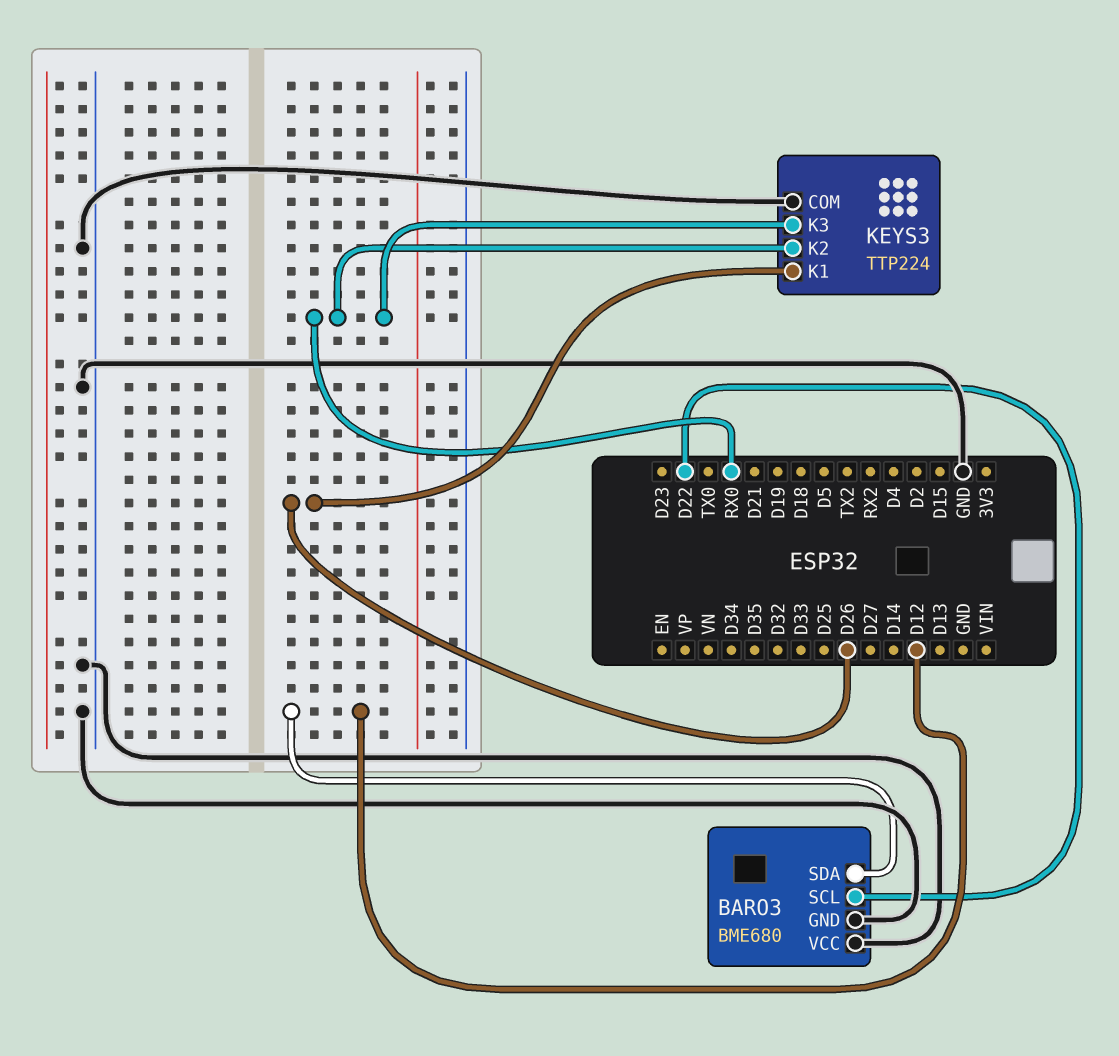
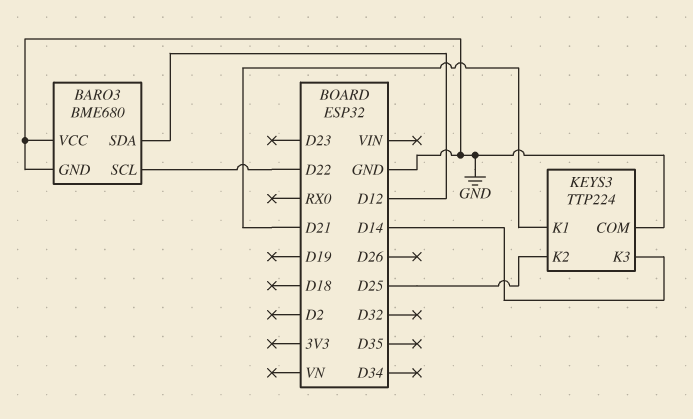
KEYS3 pin K1: D26 -> D21
KEYS3 pin K2: RX0 -> D25
KEYS3 pin K3: RX0 -> D14

